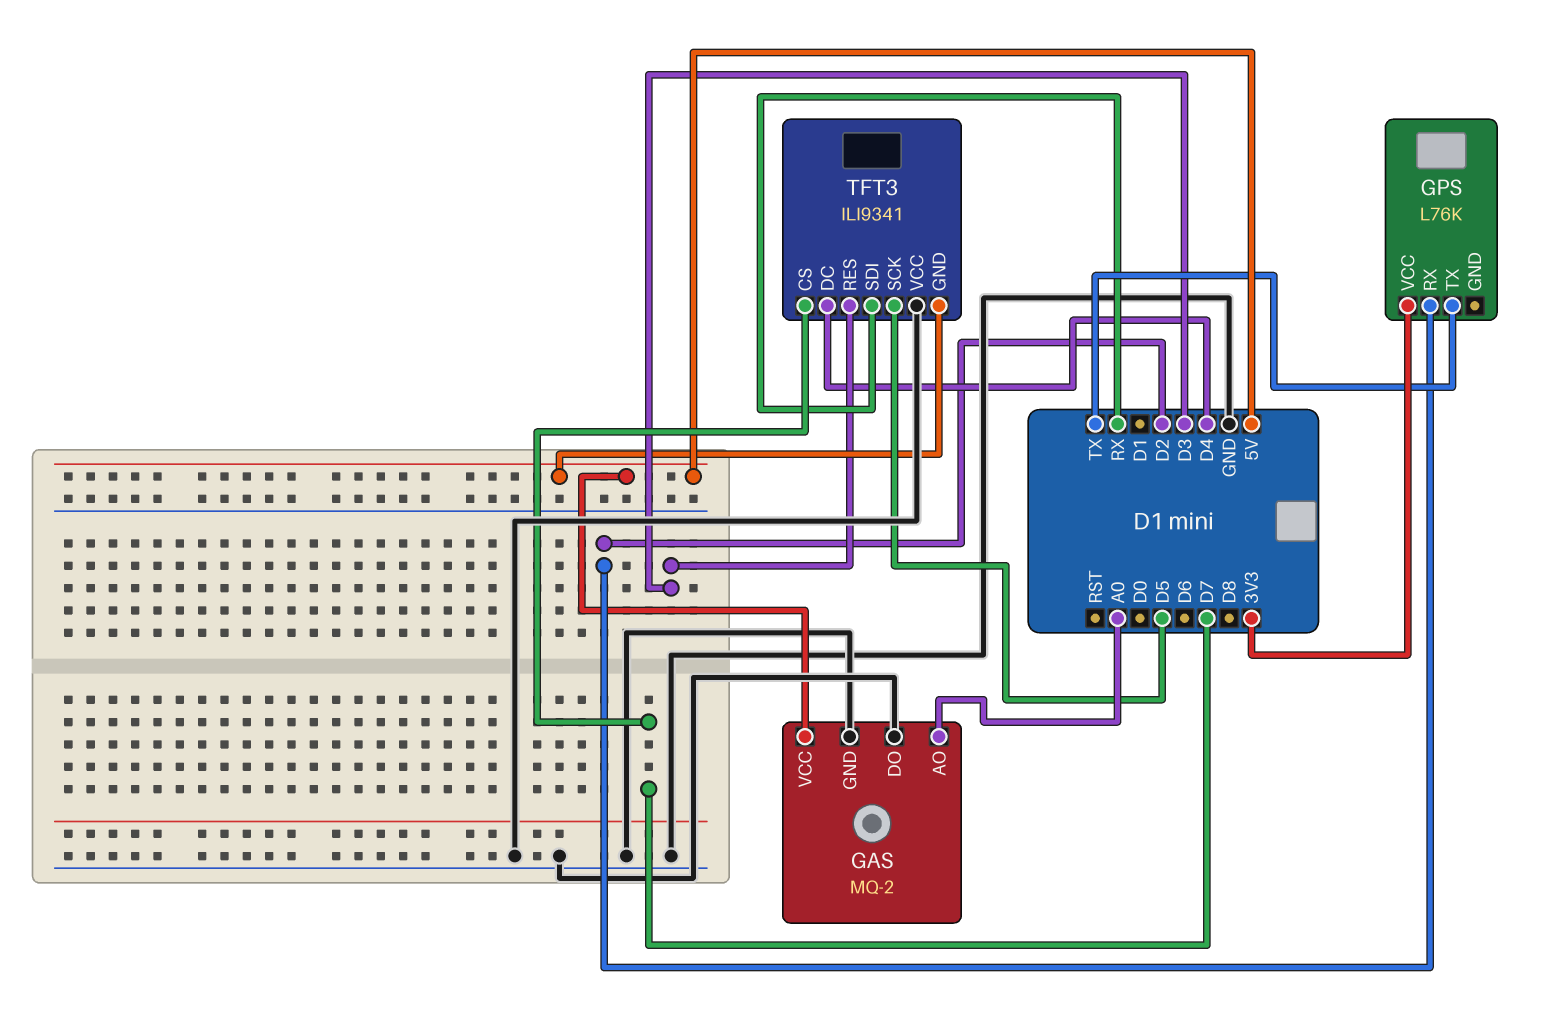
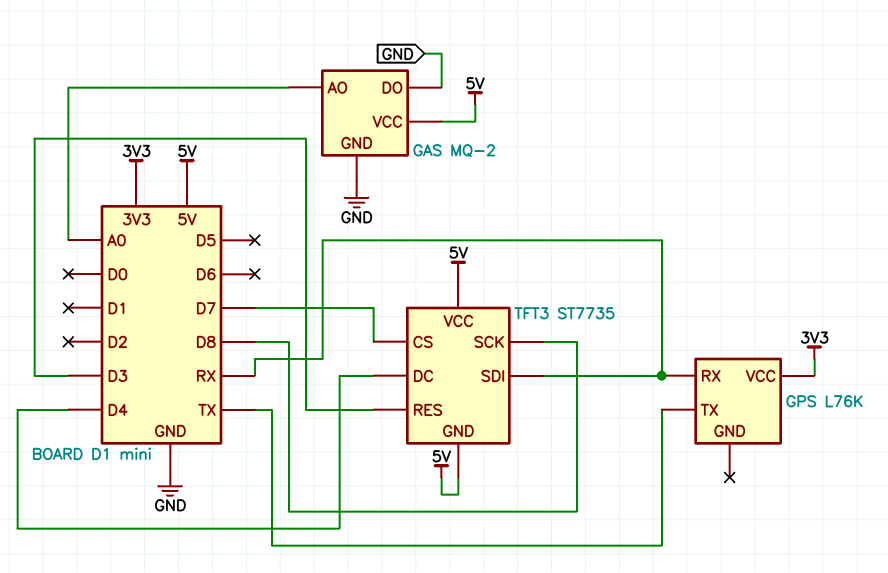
GPS pin RX: D2 -> RX
TFT3: ILI9341 -> ST7735
TFT3 pin SCK: D5 -> D8
TFT3 pin VCC: GND -> 5V

